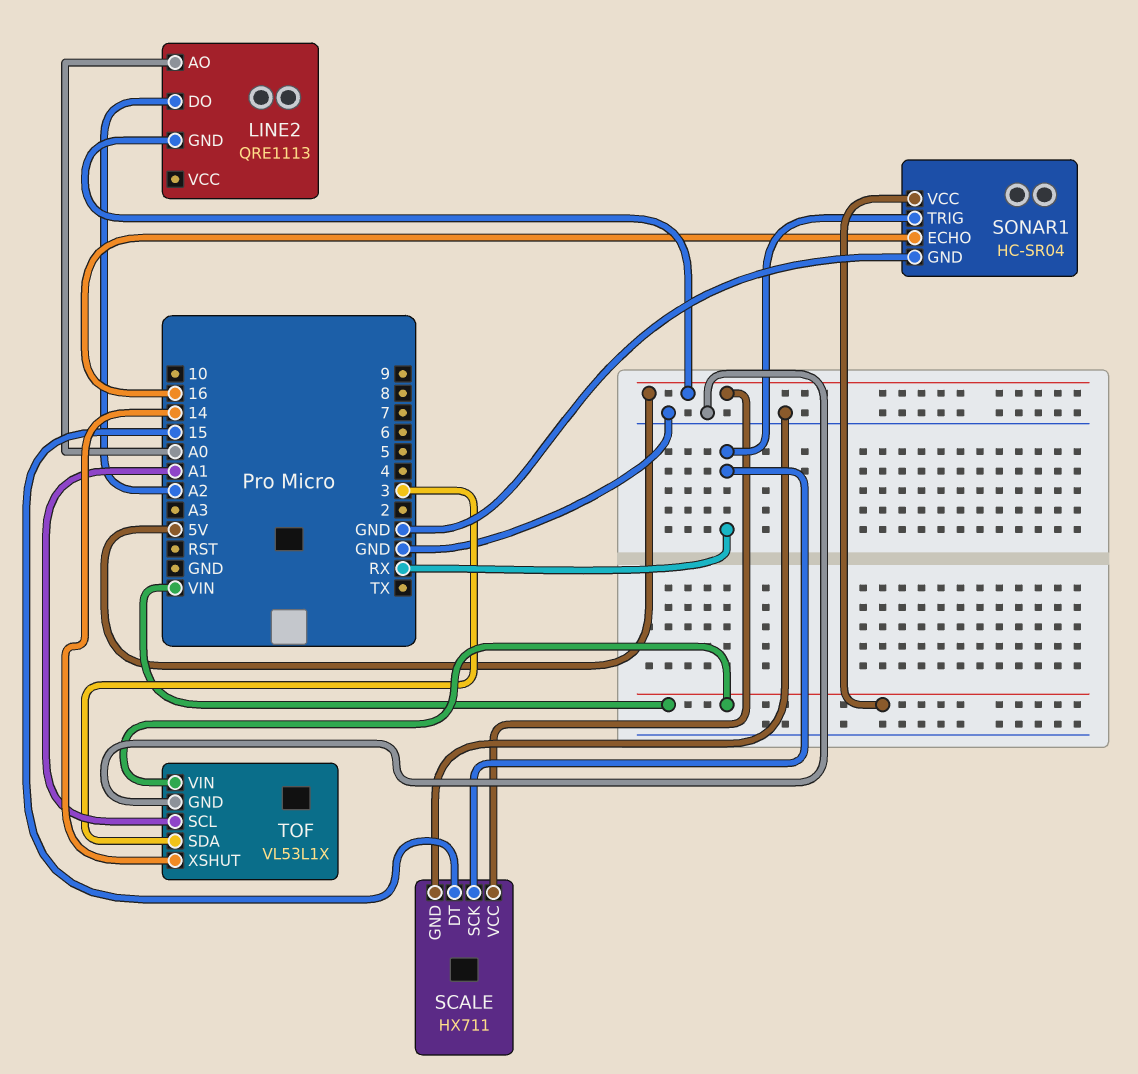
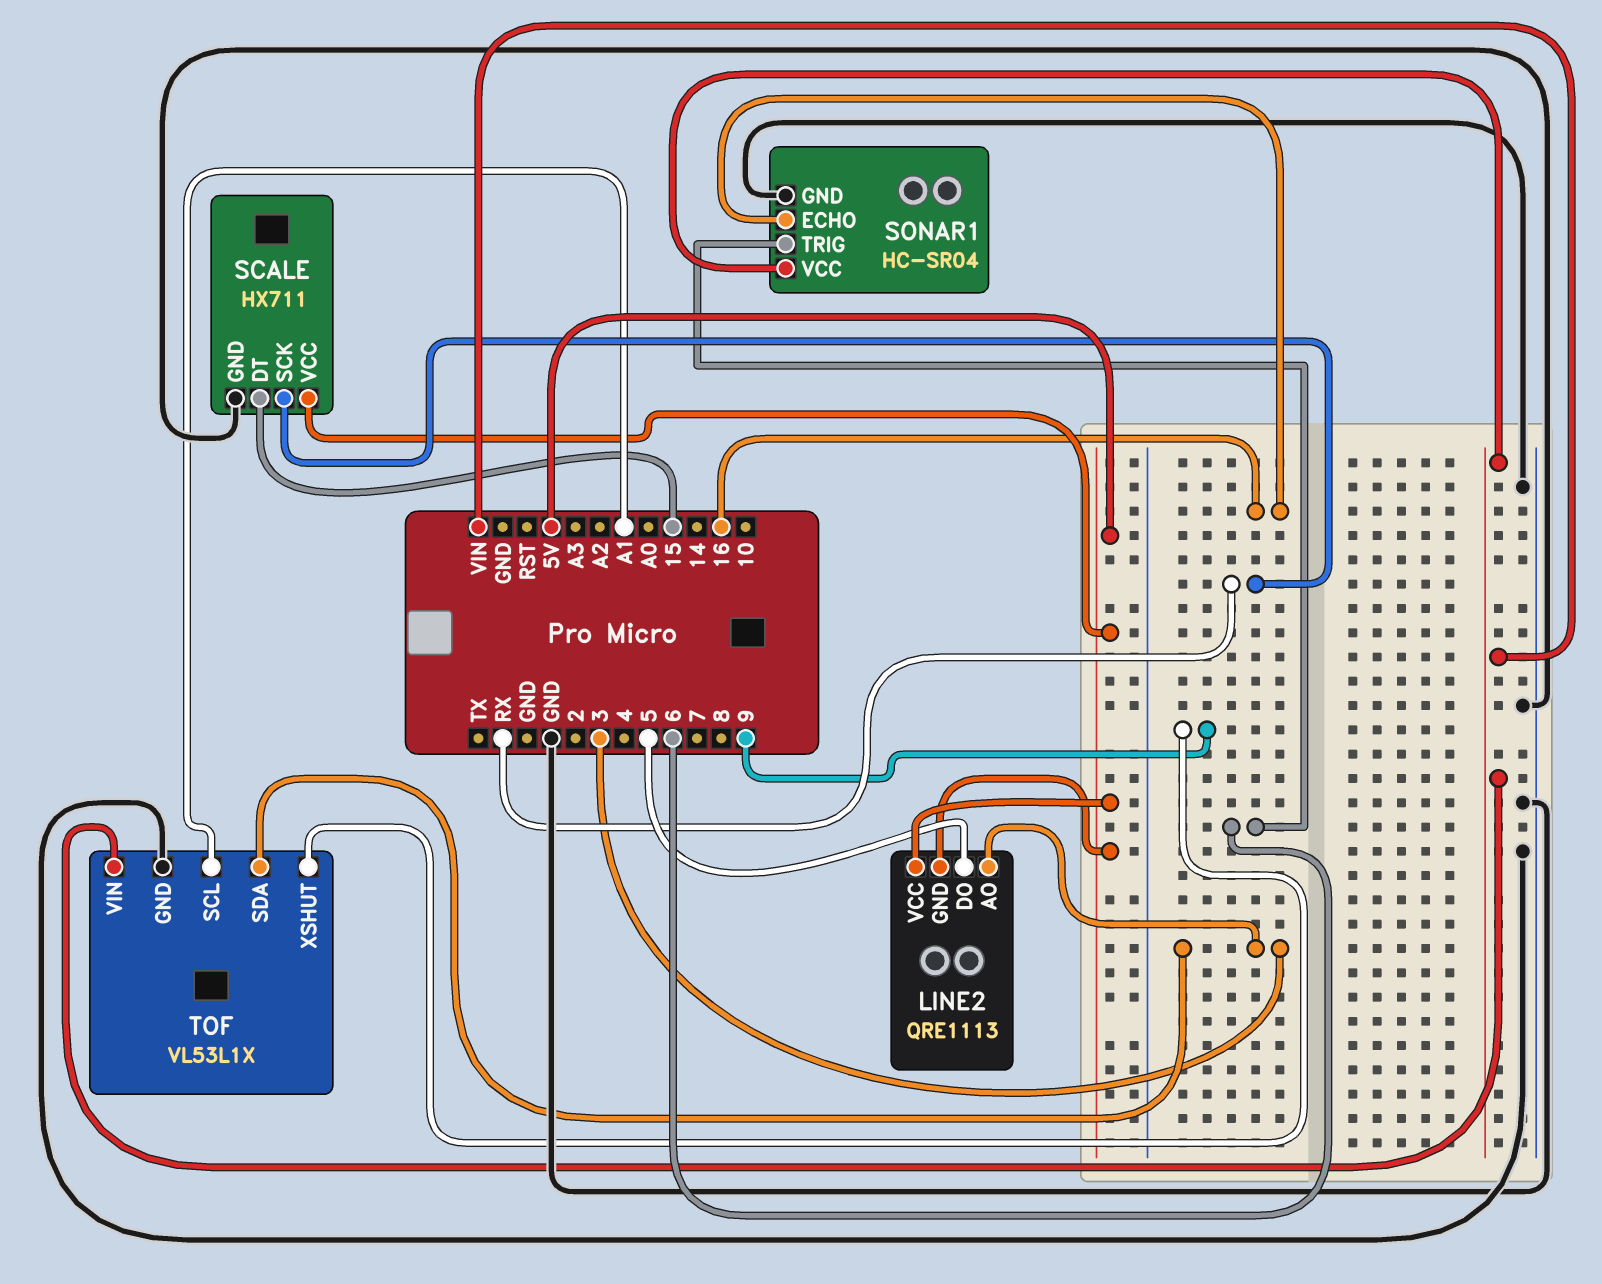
LINE2 pin AO: A0 -> 3
LINE2 pin DO: A2 -> 5
LINE2 pin VCC: none -> 5V
SONAR1 pin TRIG: RX -> 6
TOF pin XSHUT: 14 -> 9

